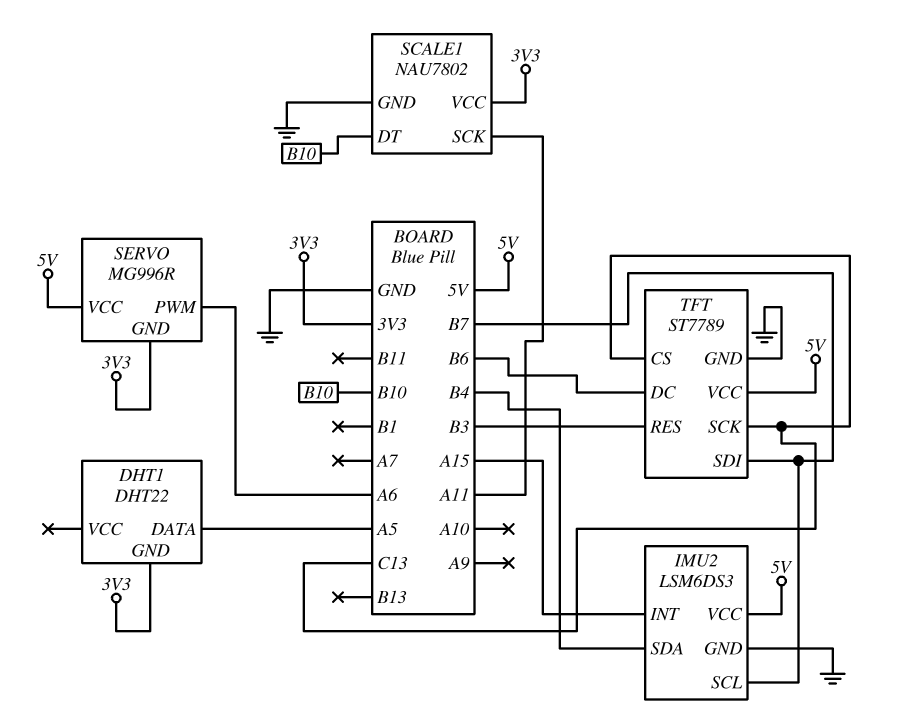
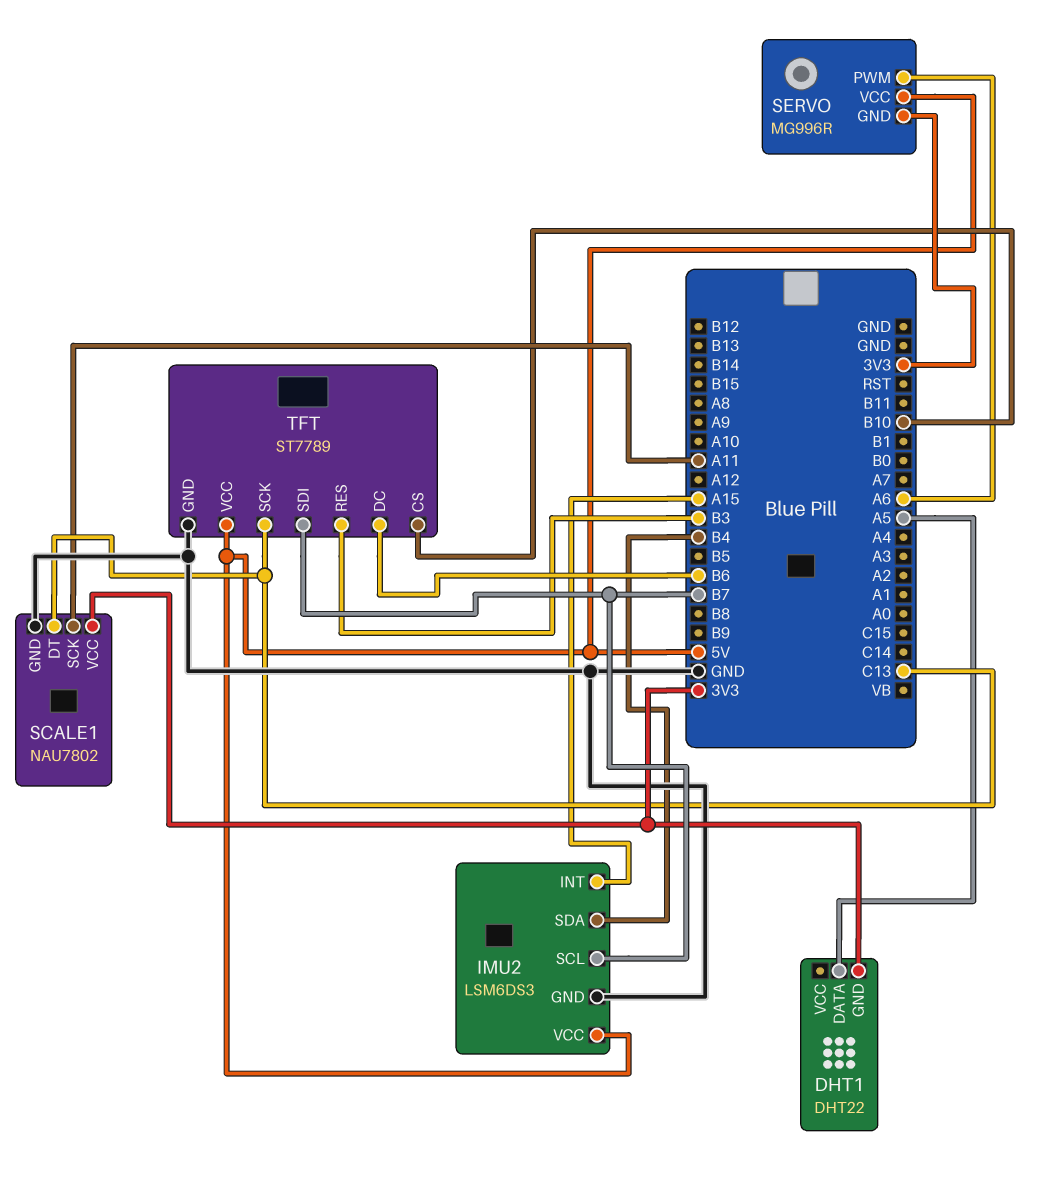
SCALE1 pin DT: B10 -> C13
TFT pin CS: C13 -> B10

